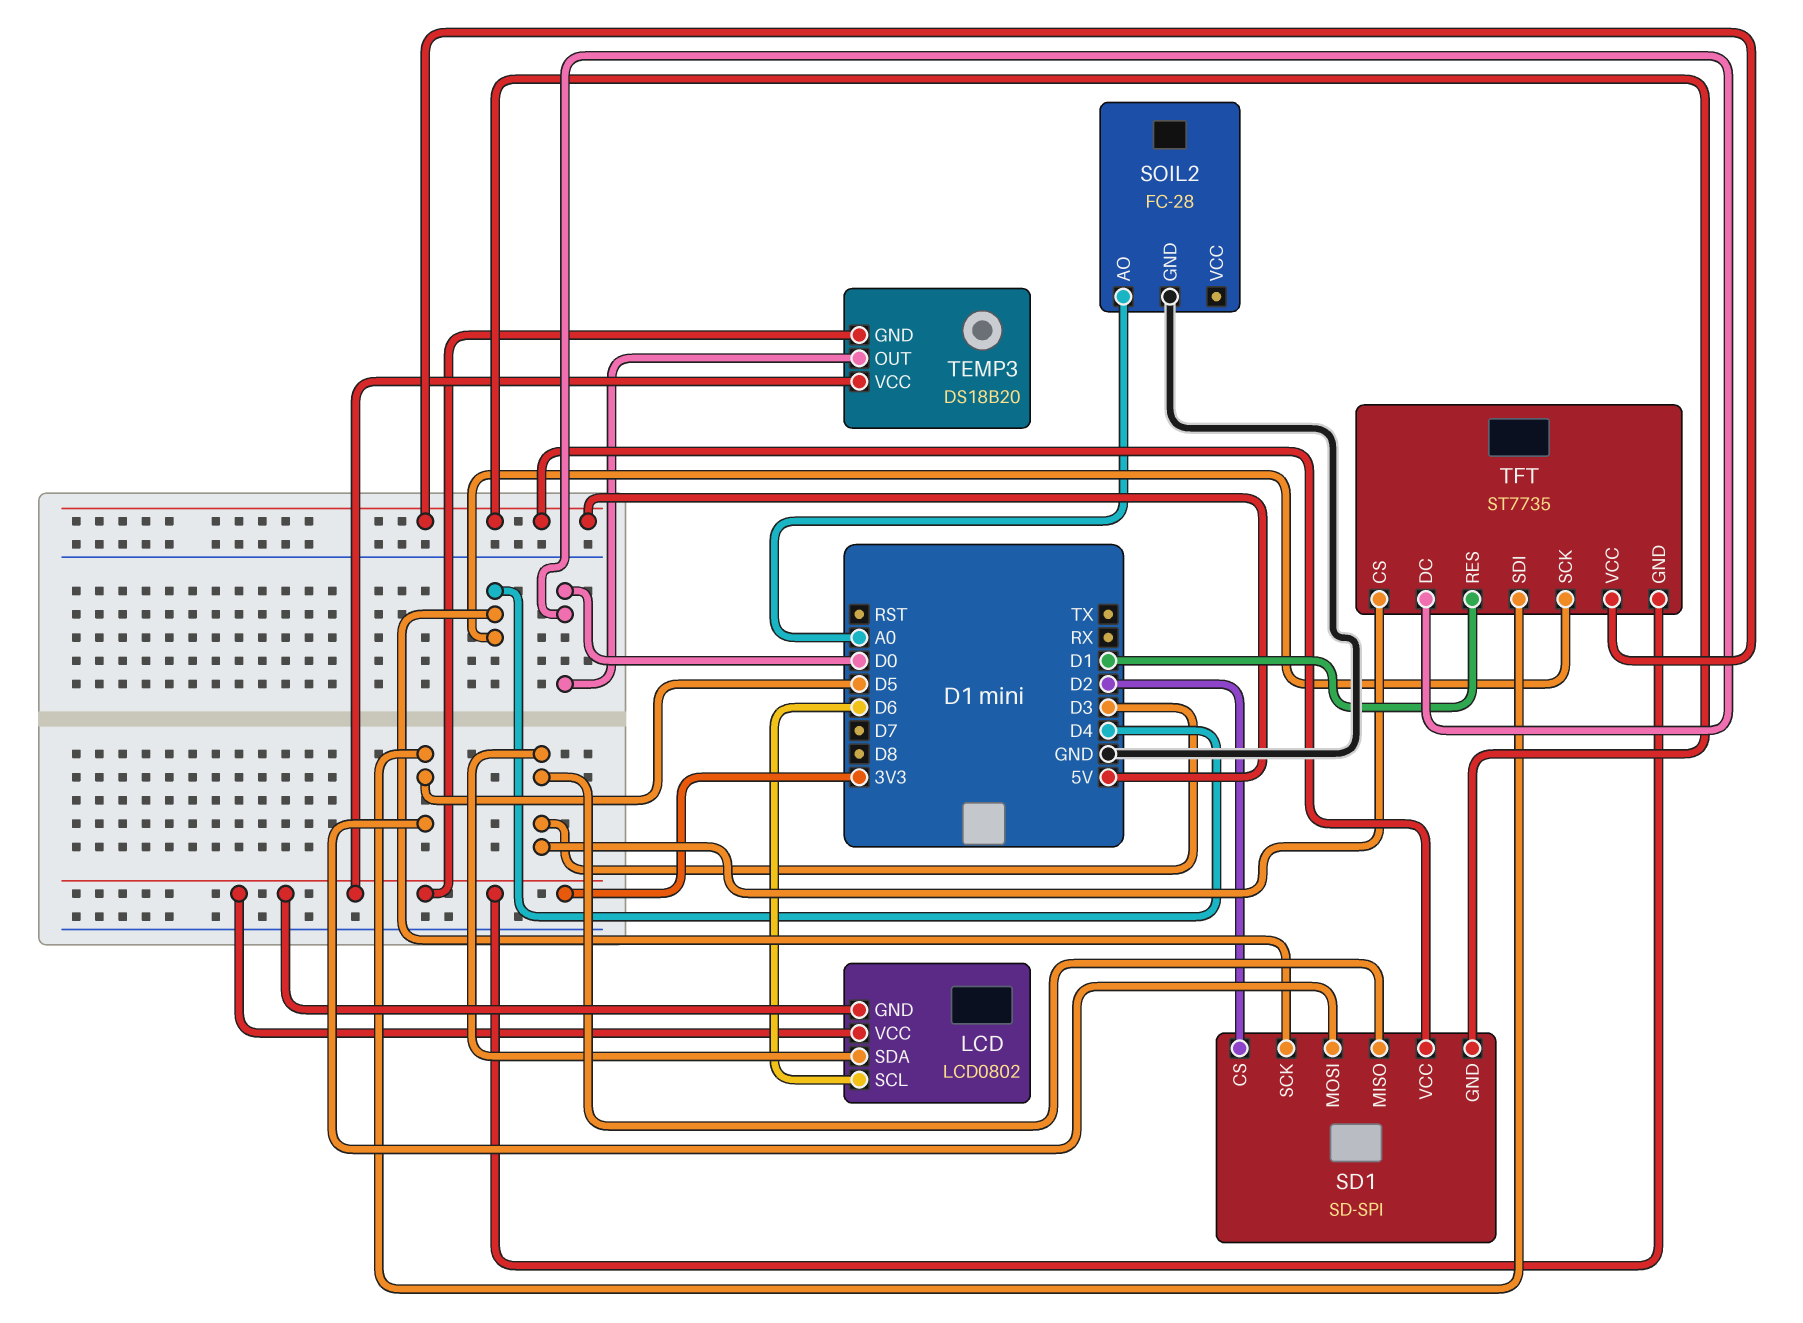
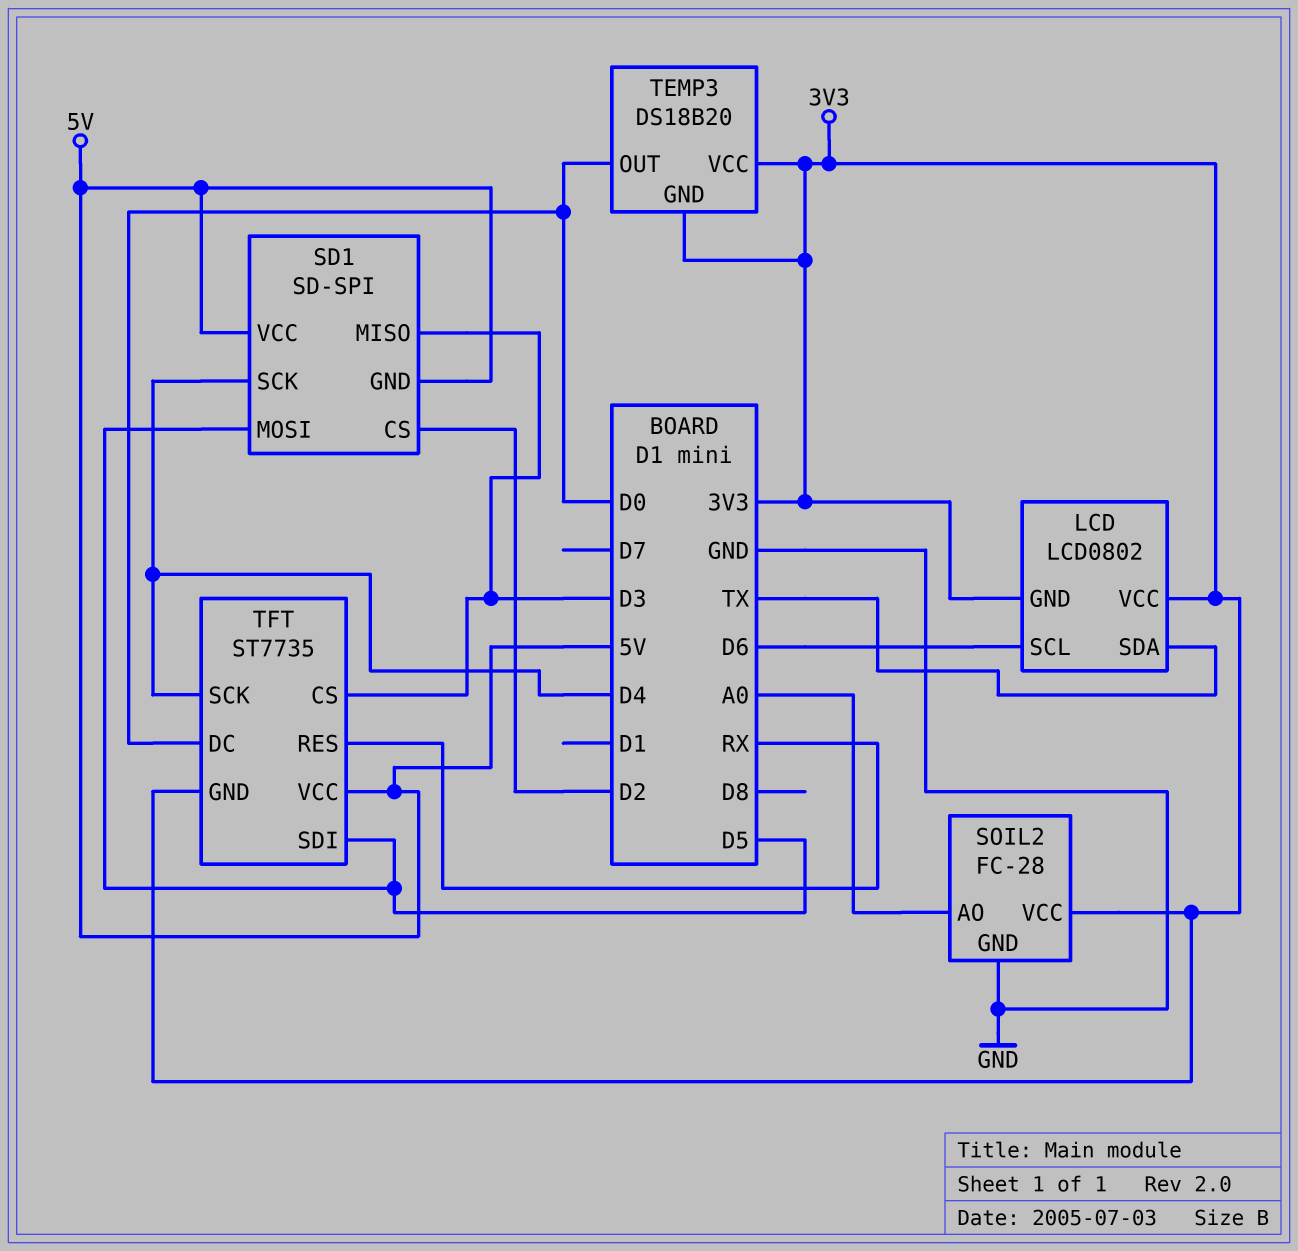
LCD pin SDA: D3 -> TX
SOIL2 pin VCC: none -> 3V3
TFT pin RES: D1 -> RX

